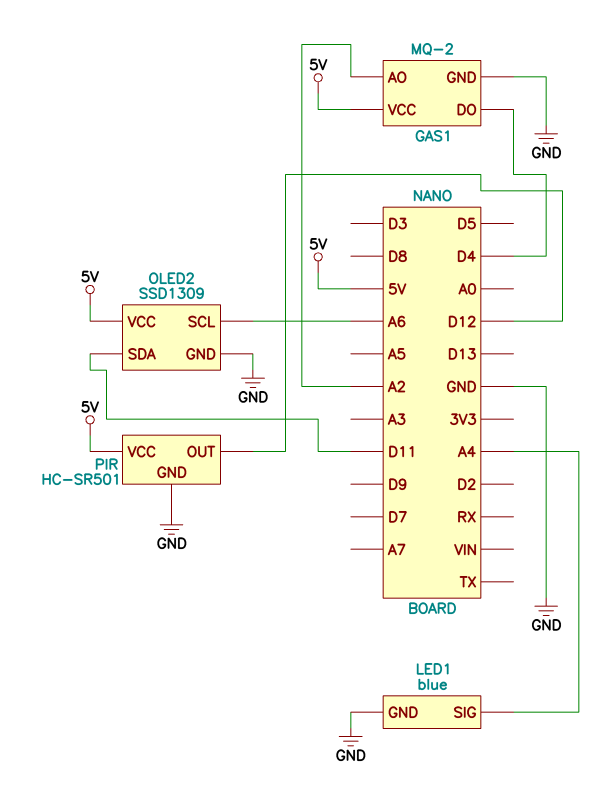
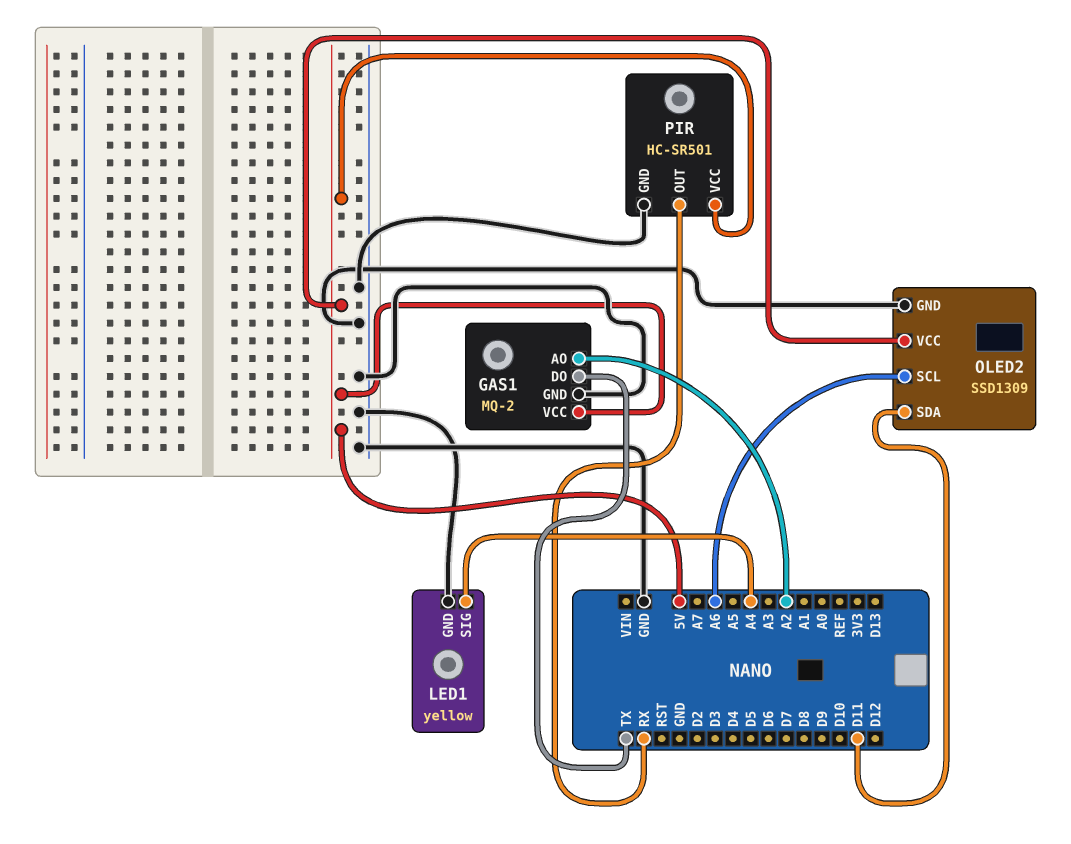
GAS1 pin DO: D4 -> TX
LED1: blue -> yellow
PIR pin OUT: D12 -> RX

